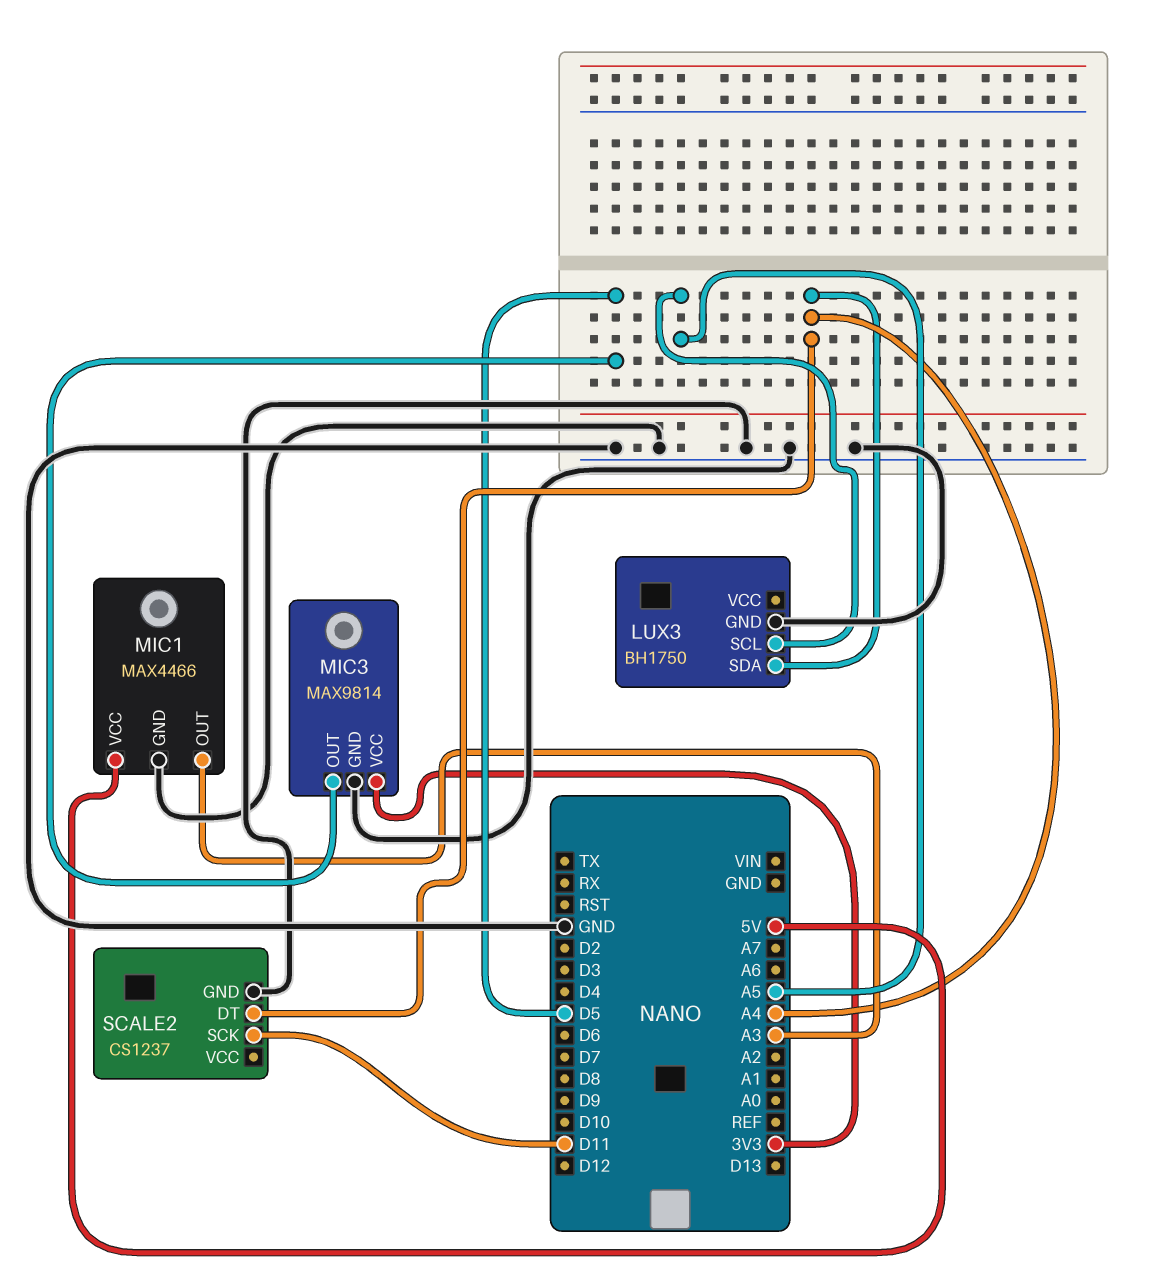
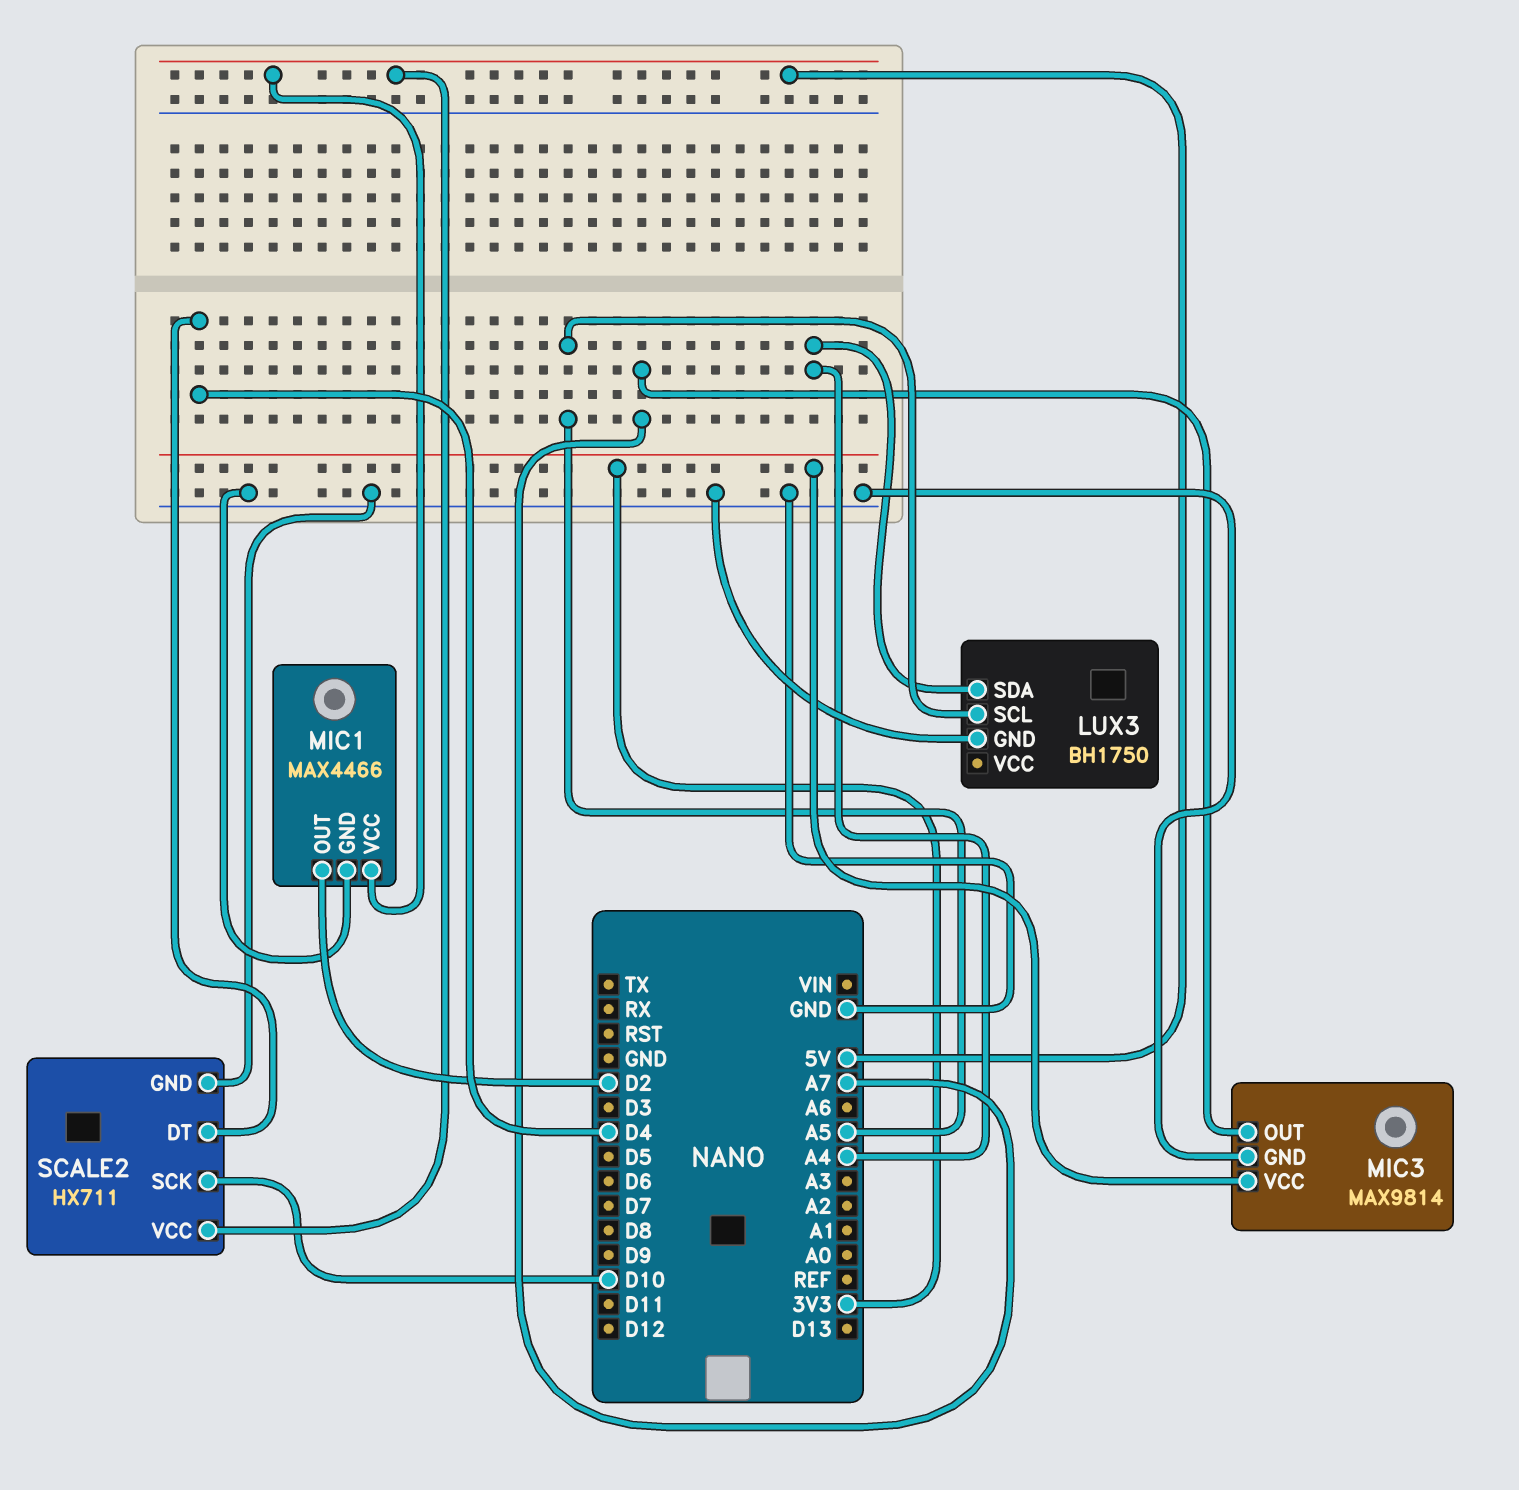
MIC1 pin OUT: A3 -> D2
MIC3 pin OUT: D5 -> A7
SCALE2: CS1237 -> HX711
SCALE2 pin DT: A4 -> D4
SCALE2 pin SCK: D11 -> D10
SCALE2 pin VCC: none -> 5V

